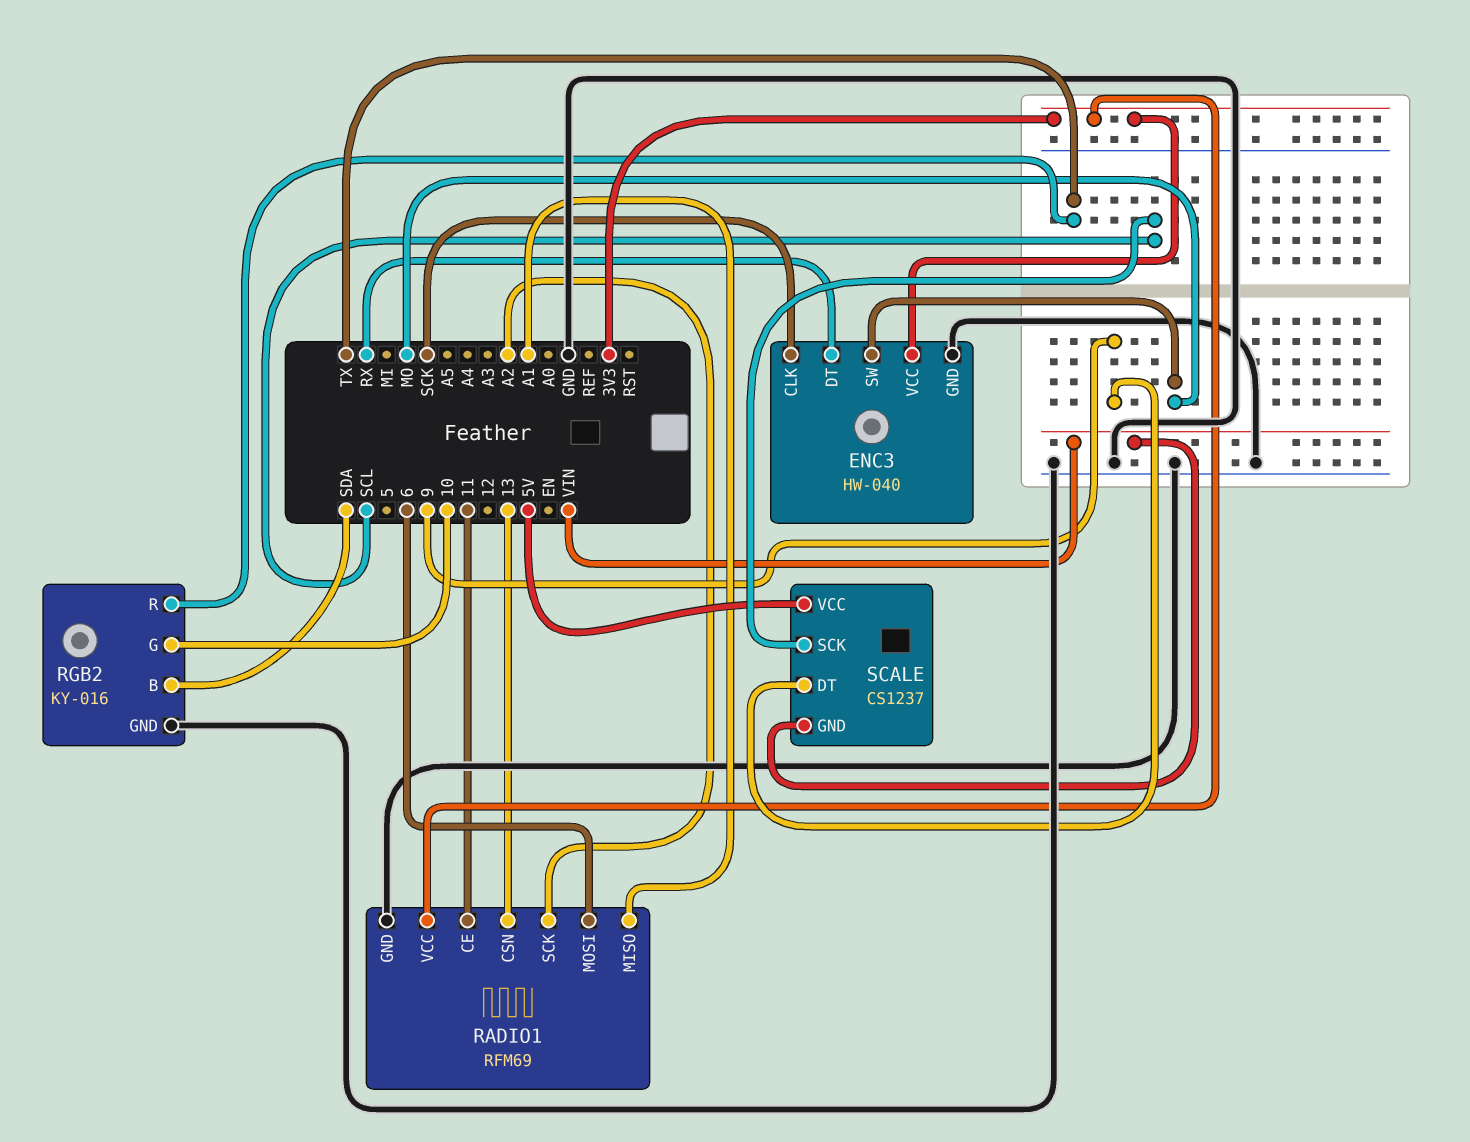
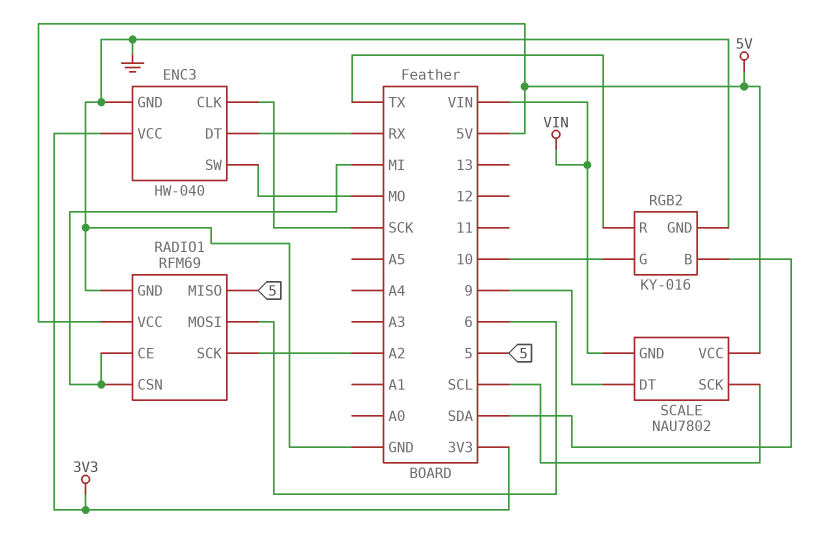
RADIO1 pin CE: 11 -> MI
RADIO1 pin CSN: 13 -> MI
RADIO1 pin MISO: A1 -> 5
RADIO1 pin VCC: 3V3 -> 5V
SCALE: CS1237 -> NAU7802

